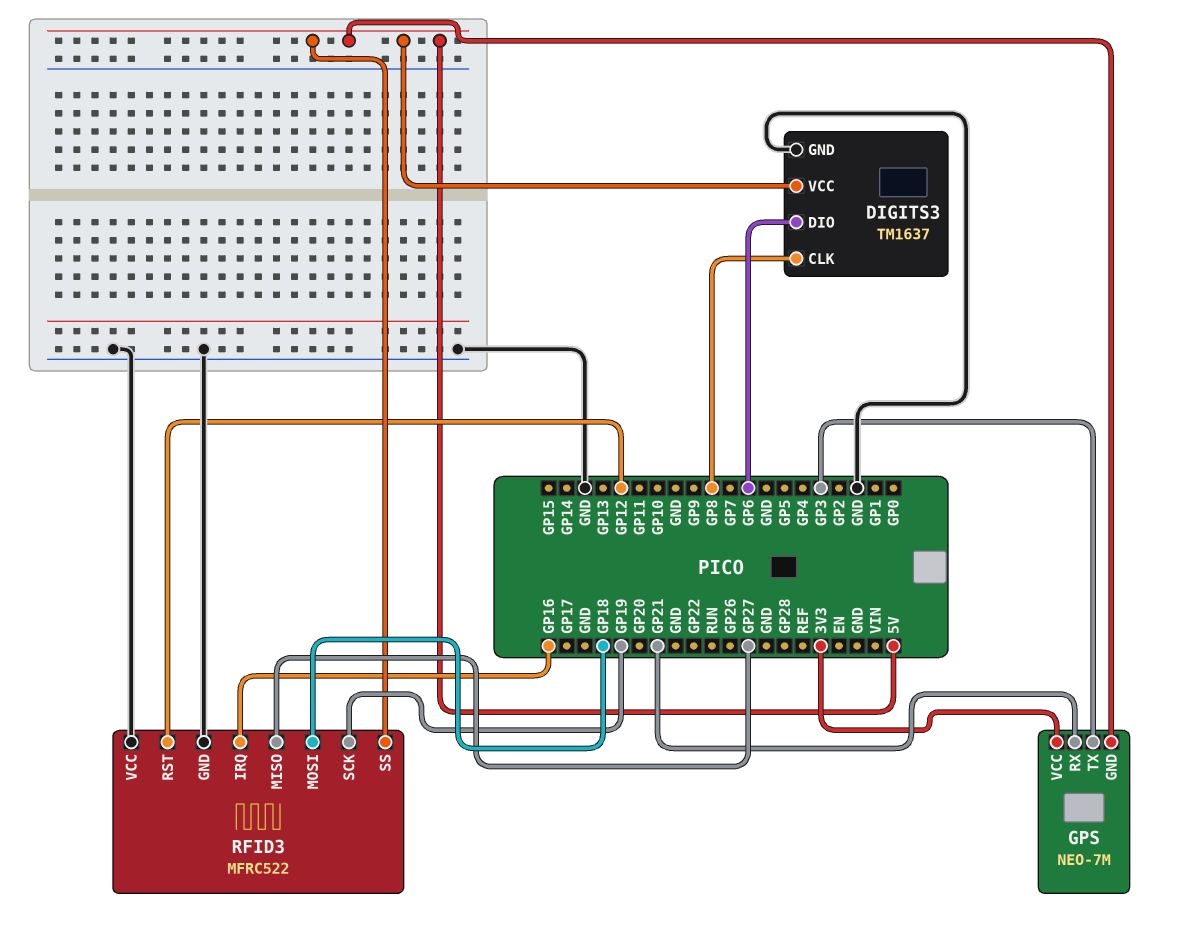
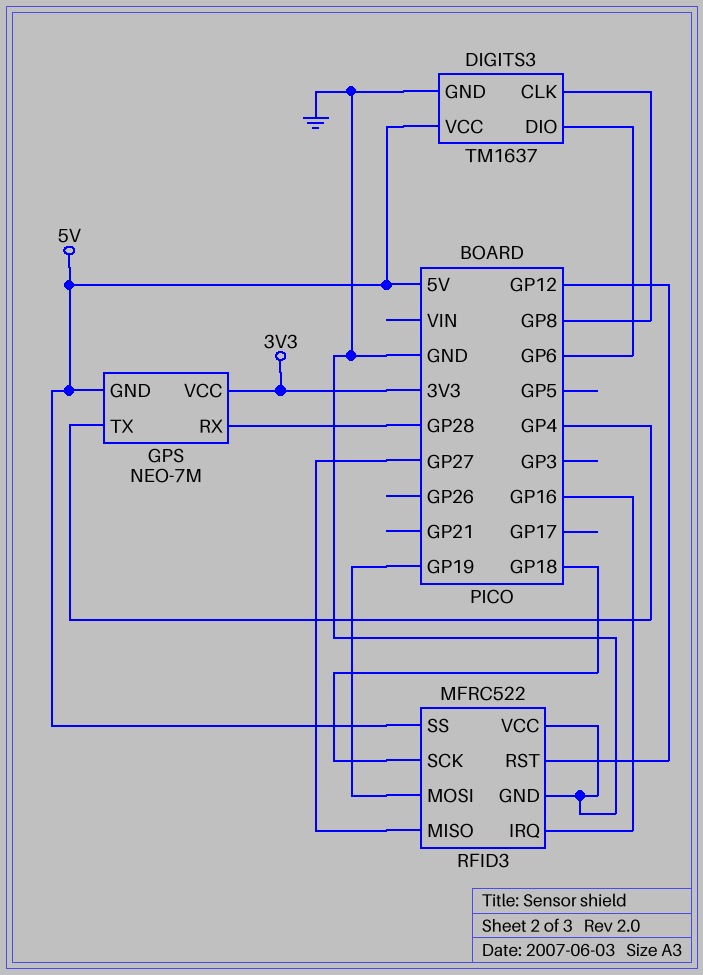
GPS pin RX: GP21 -> GP28
GPS pin TX: GP3 -> GP4
RFID3 pin MOSI: GP18 -> GP19
RFID3 pin SCK: GP19 -> GP18

